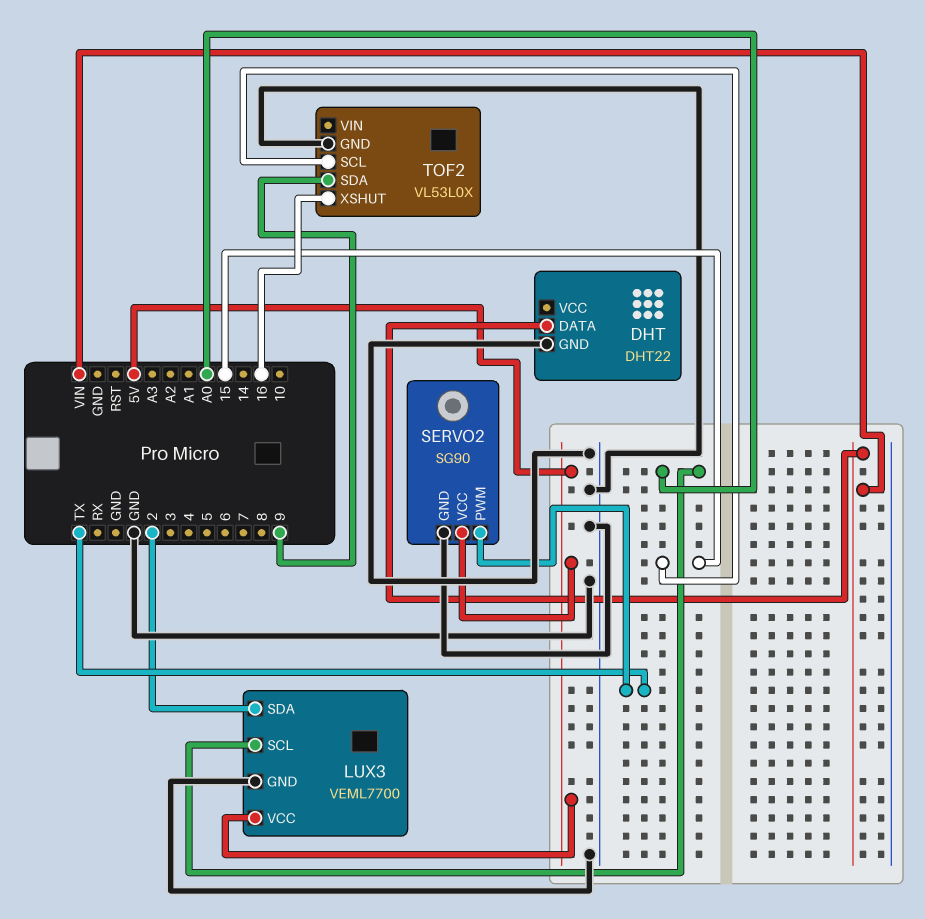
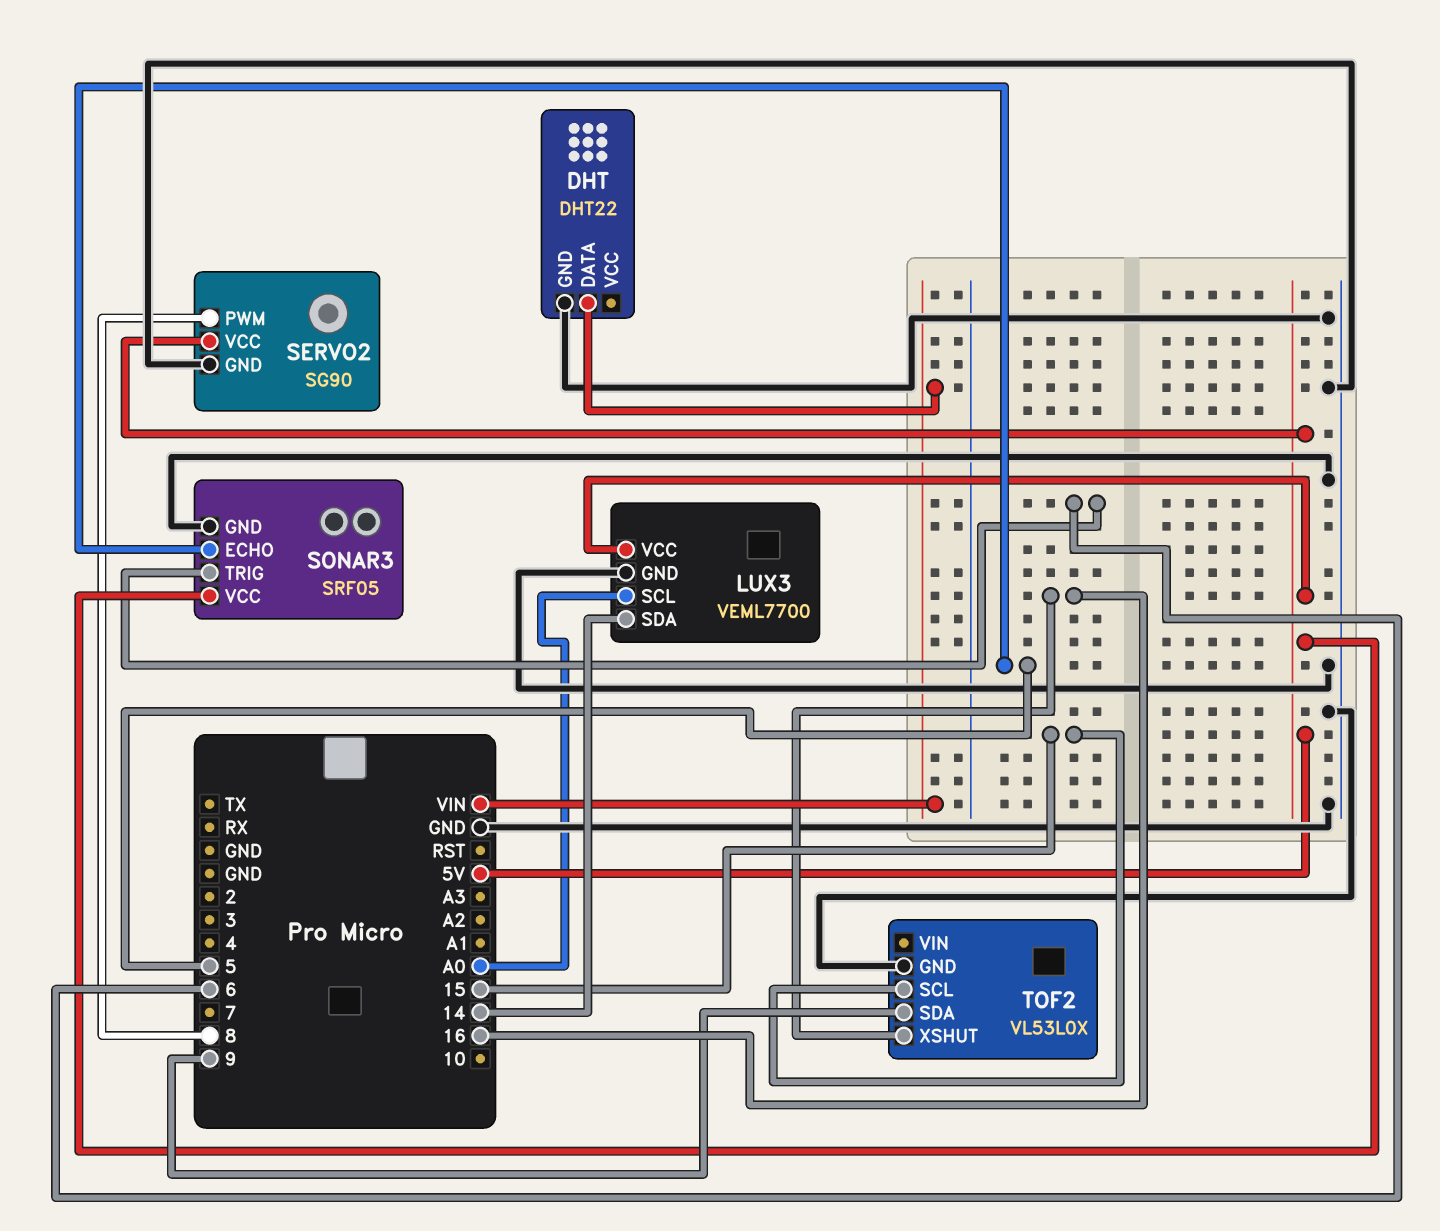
LUX3 pin SDA: 2 -> 14
SERVO2 pin PWM: TX -> 8
SONAR3: none -> SRF05
SONAR3 pin ECHO: none -> 5
SONAR3 pin GND: none -> GND
SONAR3 pin TRIG: none -> 6
SONAR3 pin VCC: none -> 5V

